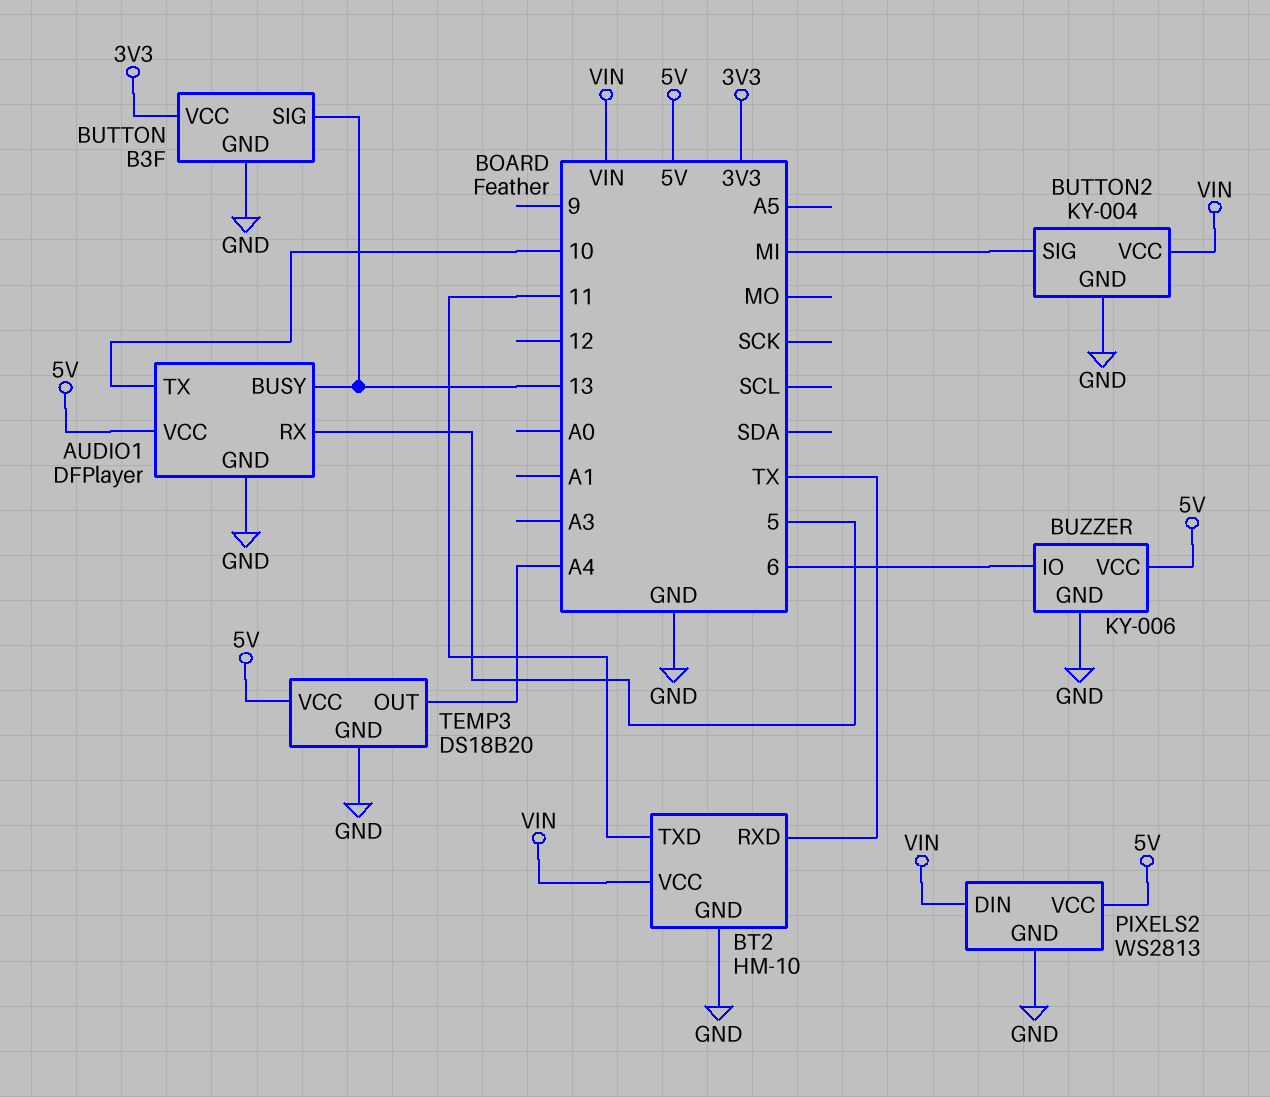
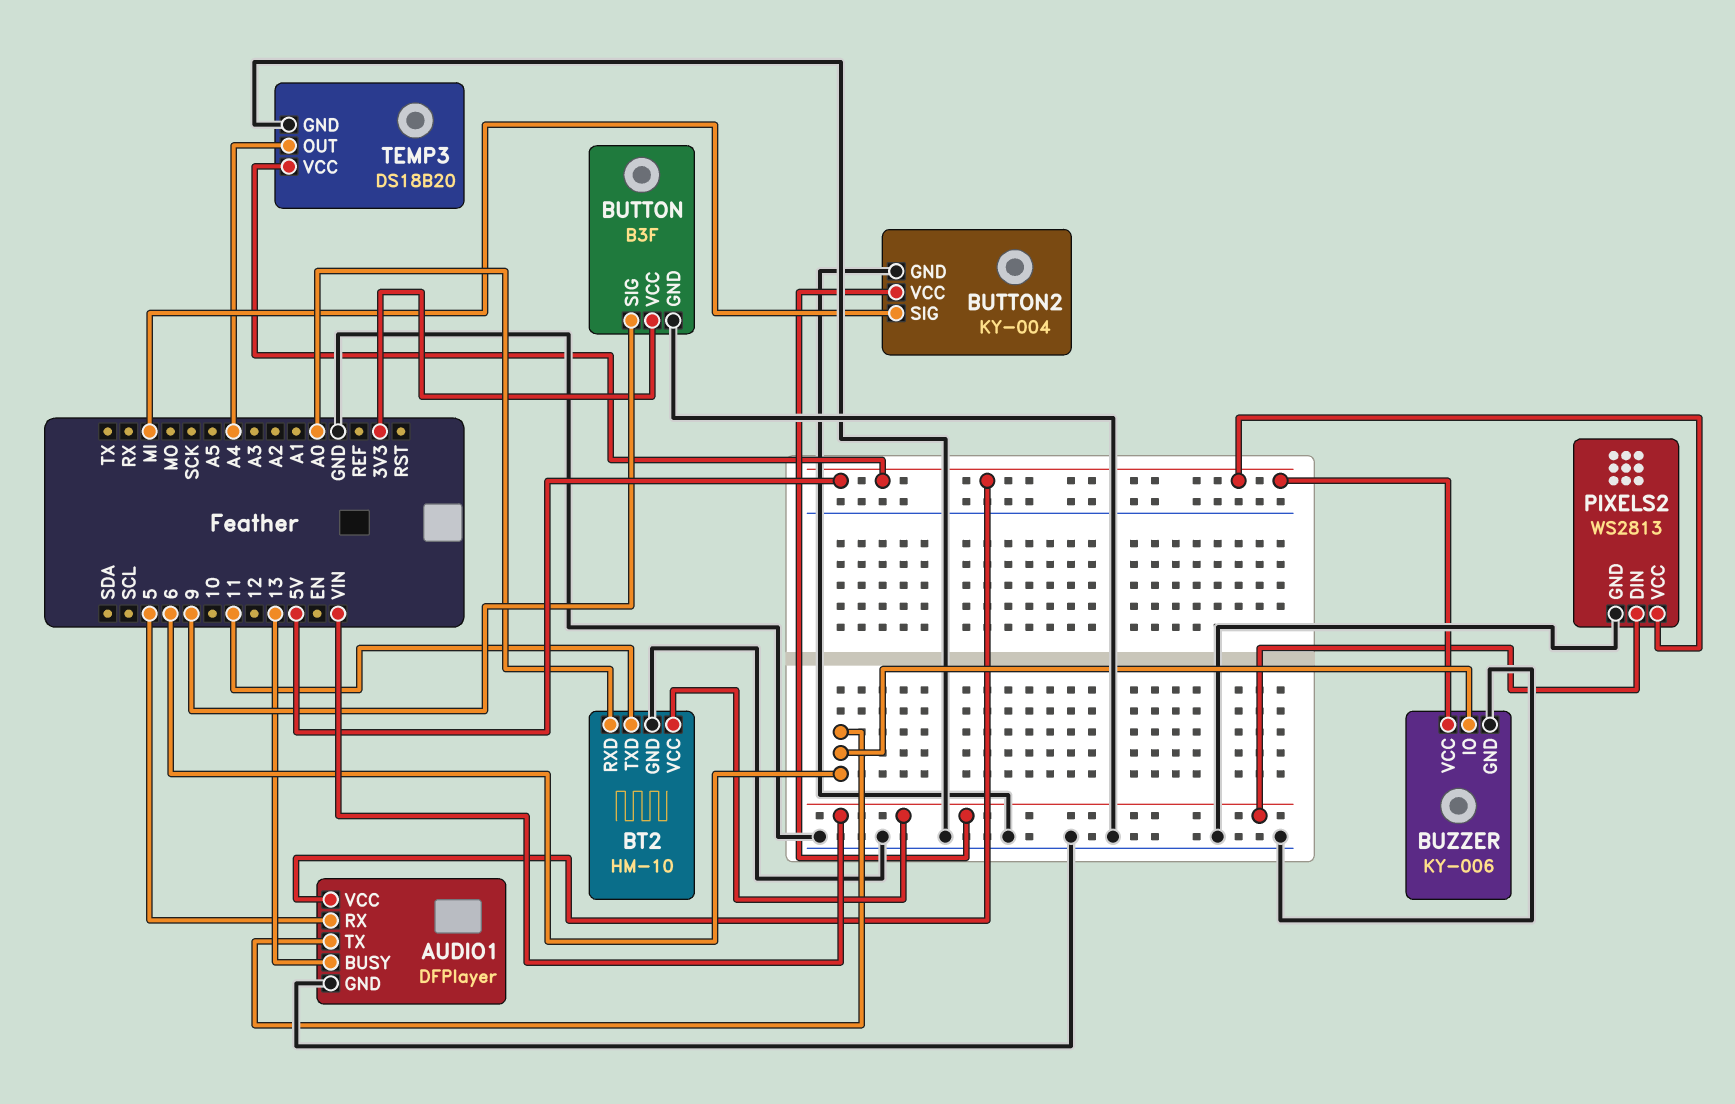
AUDIO1 pin TX: 10 -> 6
BT2 pin RXD: TX -> A0
BUTTON pin SIG: 13 -> 9

